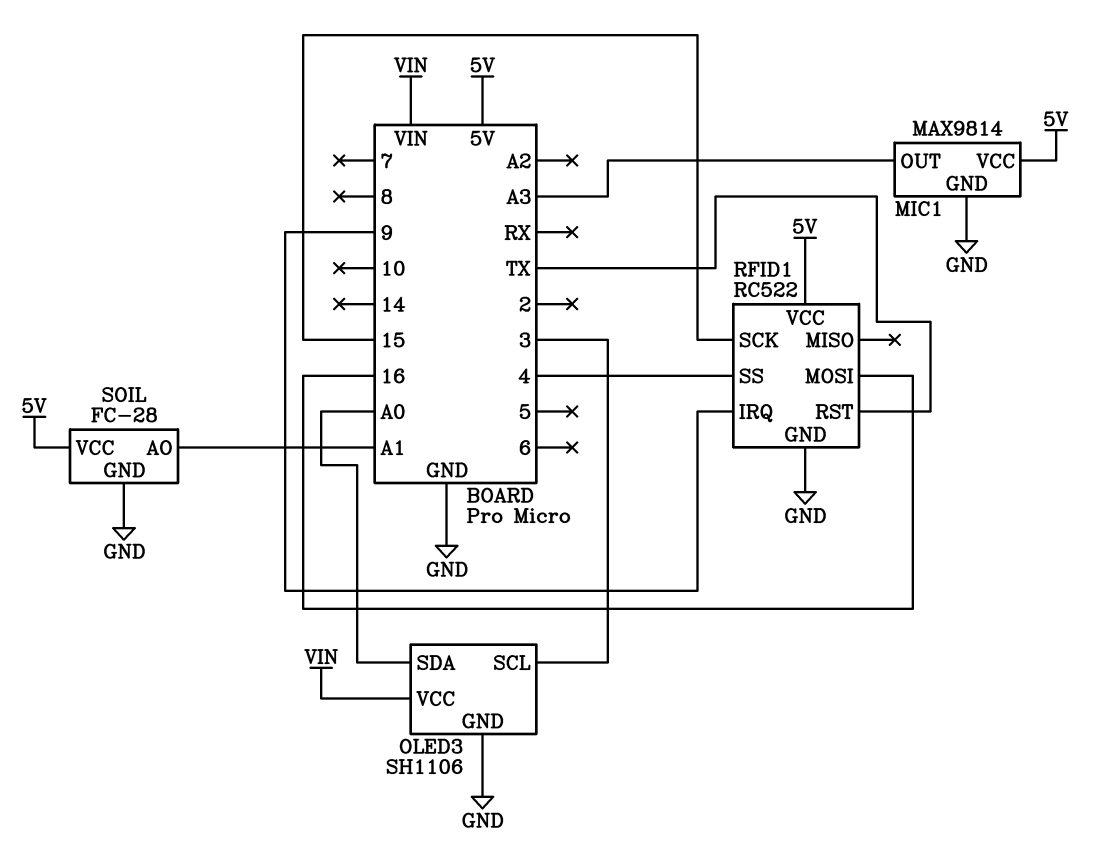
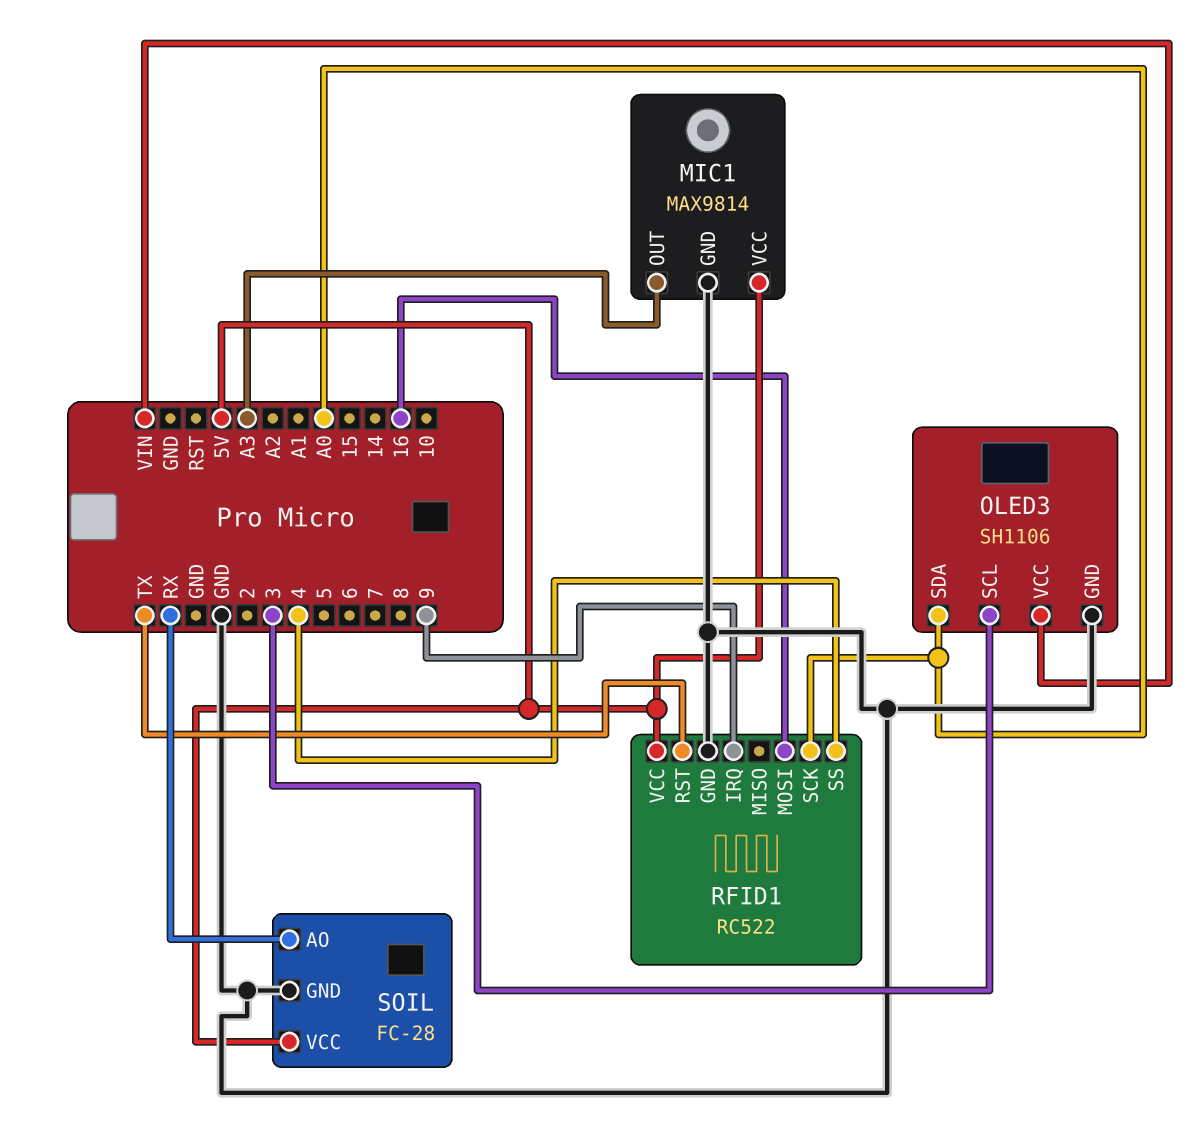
RFID1 pin SCK: 15 -> A0
SOIL pin AO: A1 -> RX

